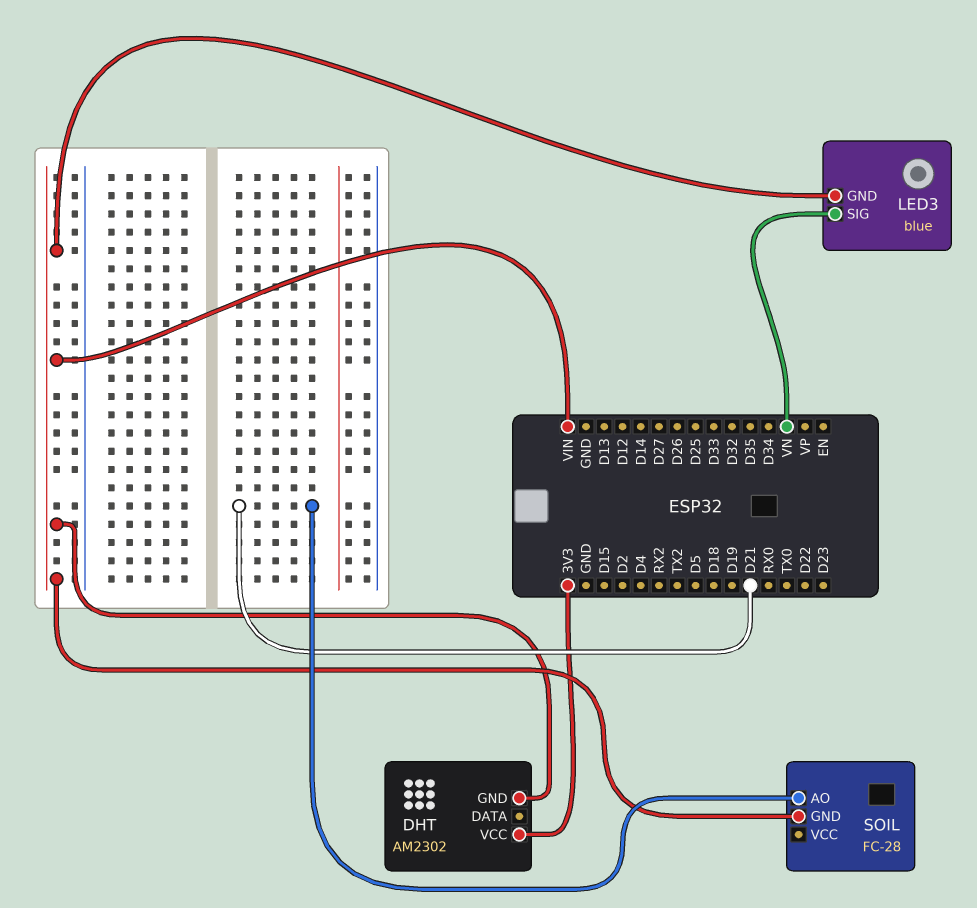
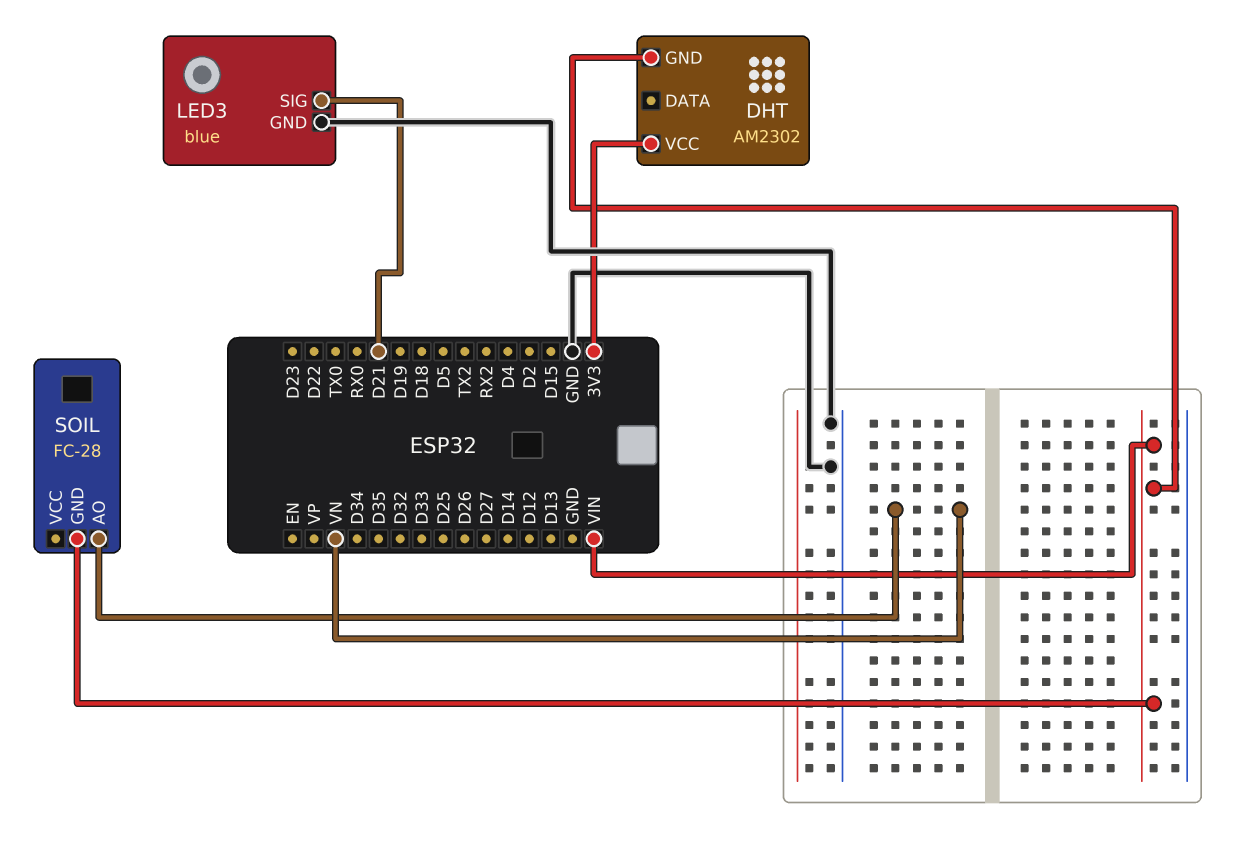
LED3 pin GND: VIN -> GND
LED3 pin SIG: VN -> D21
SOIL pin AO: D21 -> VN

